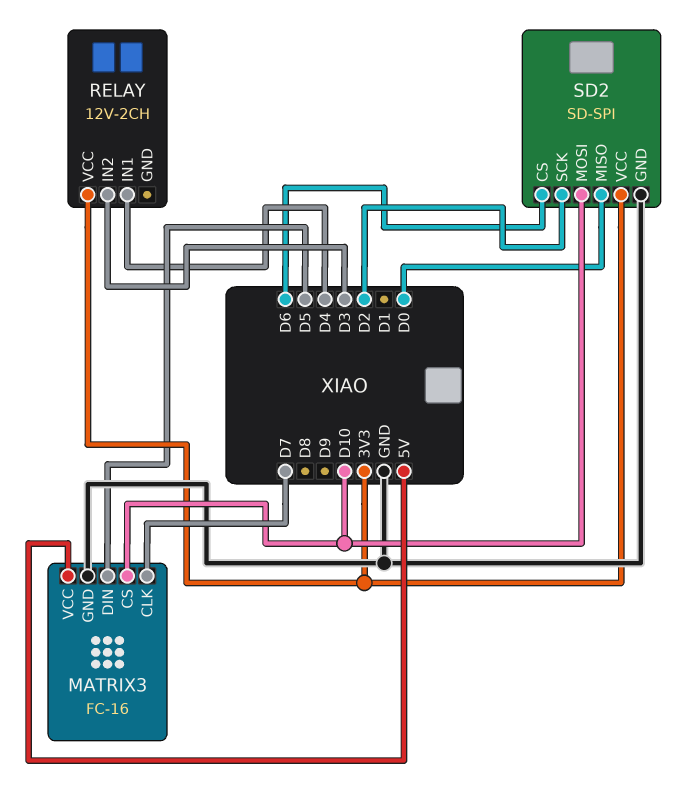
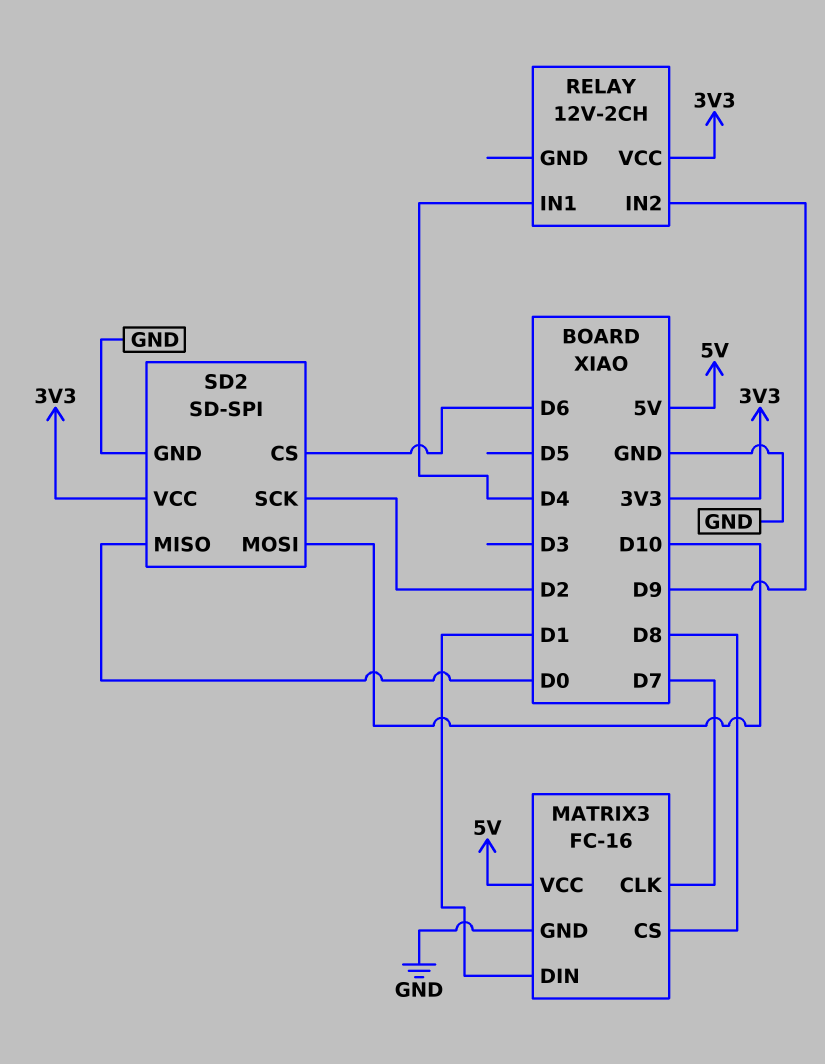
MATRIX3 pin CS: D10 -> D8
MATRIX3 pin DIN: D5 -> D1
RELAY pin IN2: D3 -> D9

